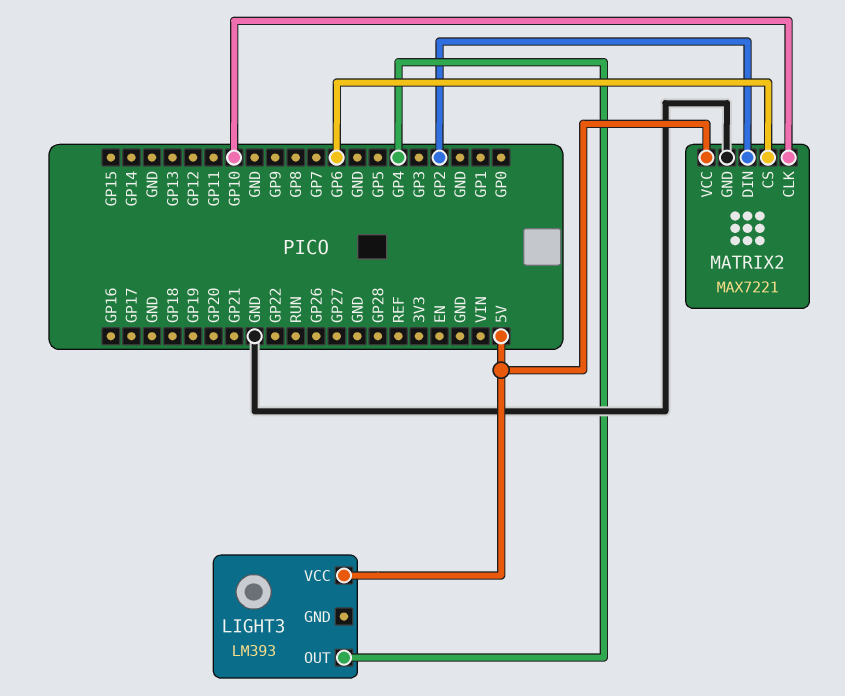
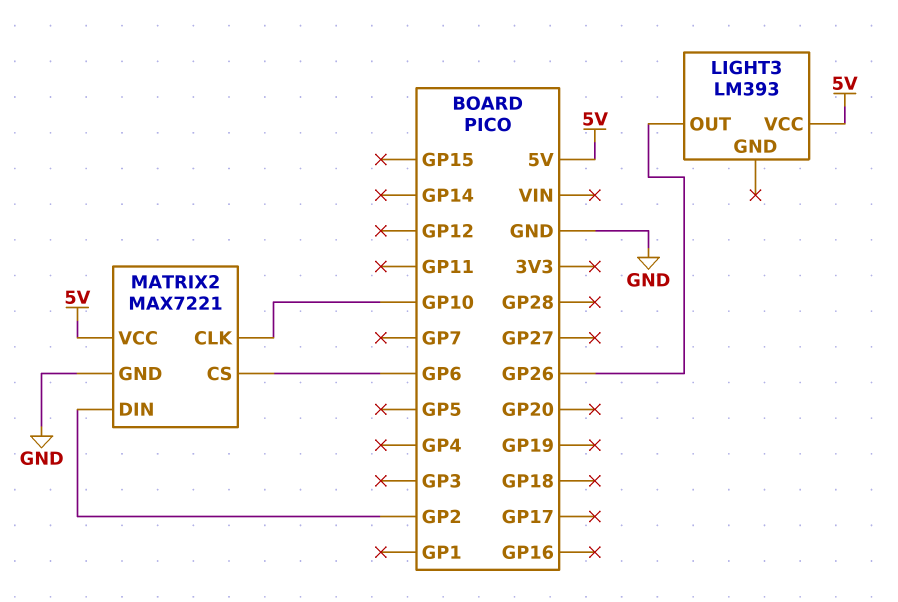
LIGHT3 pin OUT: GP4 -> GP26

